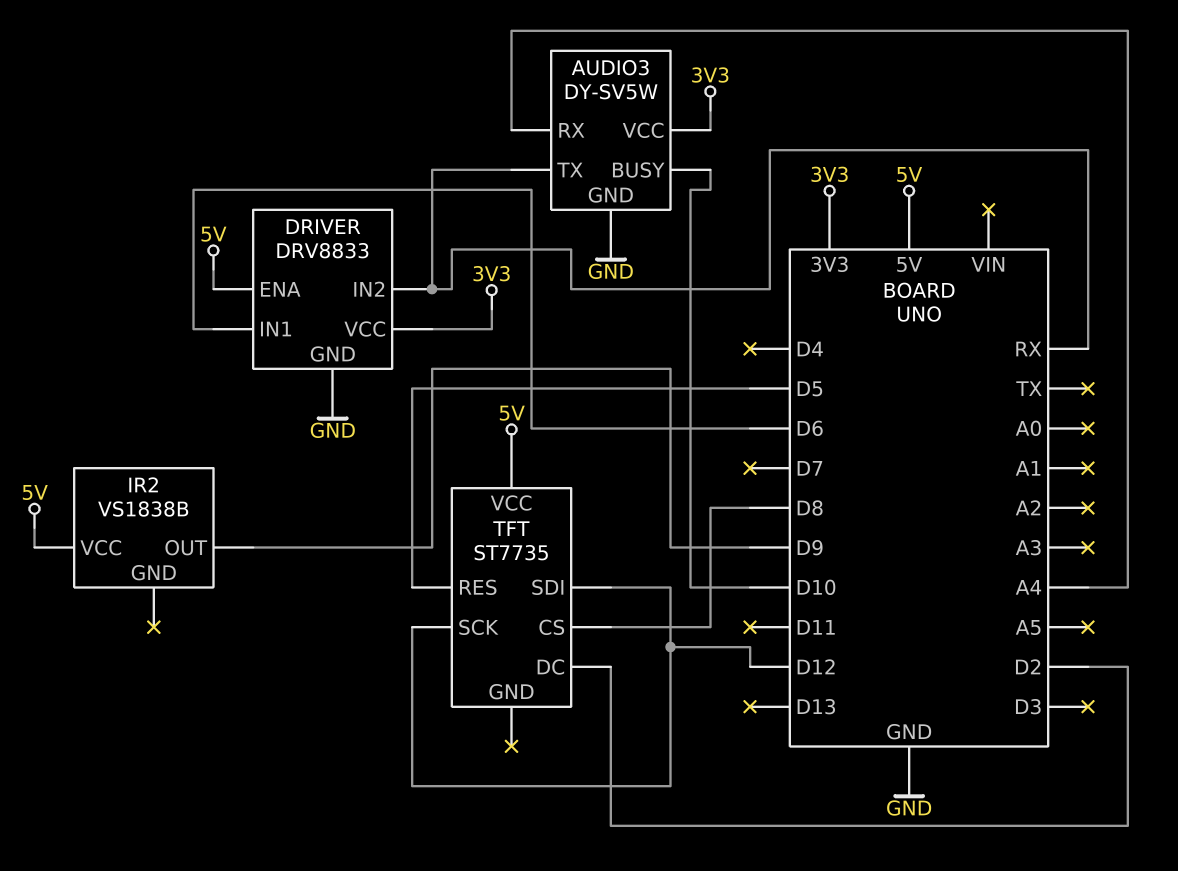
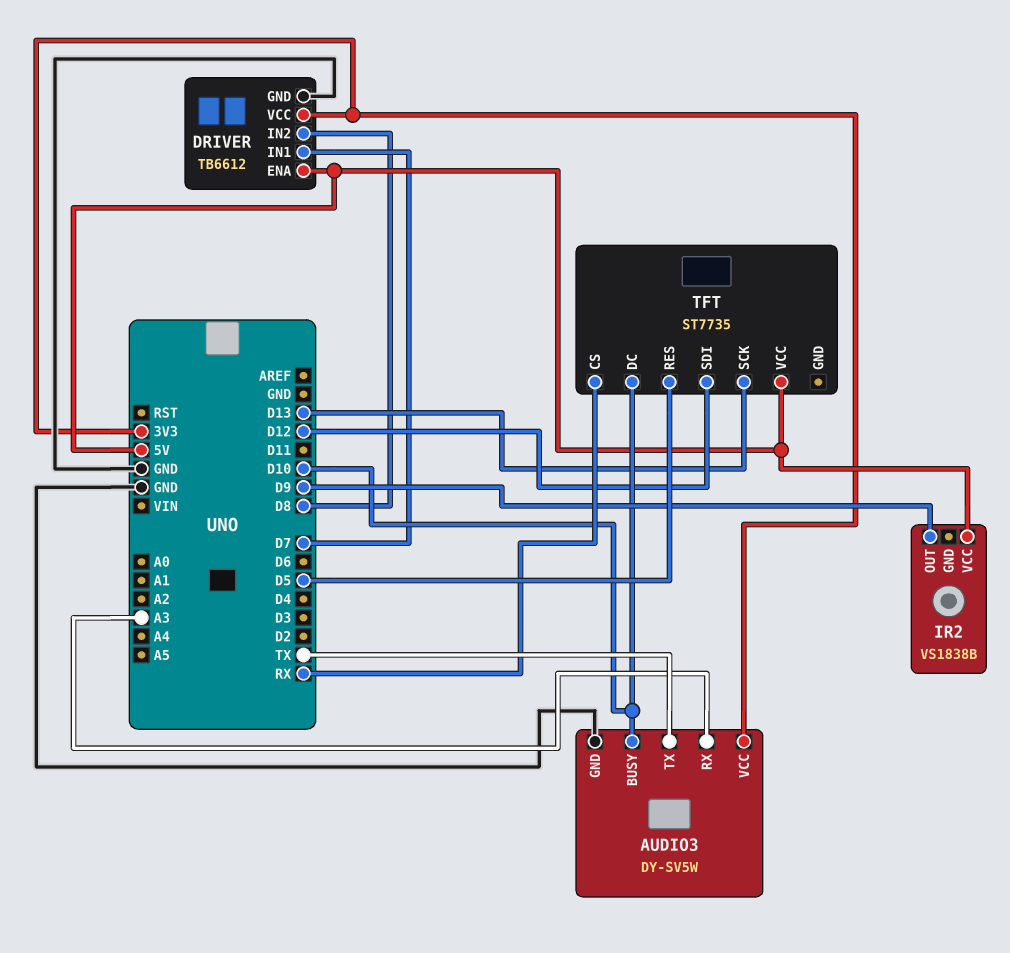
AUDIO3 pin RX: A4 -> A3
AUDIO3 pin TX: RX -> TX
DRIVER: DRV8833 -> TB6612
DRIVER pin IN1: D6 -> D7
DRIVER pin IN2: RX -> D8
TFT pin CS: D8 -> RX
TFT pin DC: D2 -> D10
TFT pin SCK: D12 -> D13

